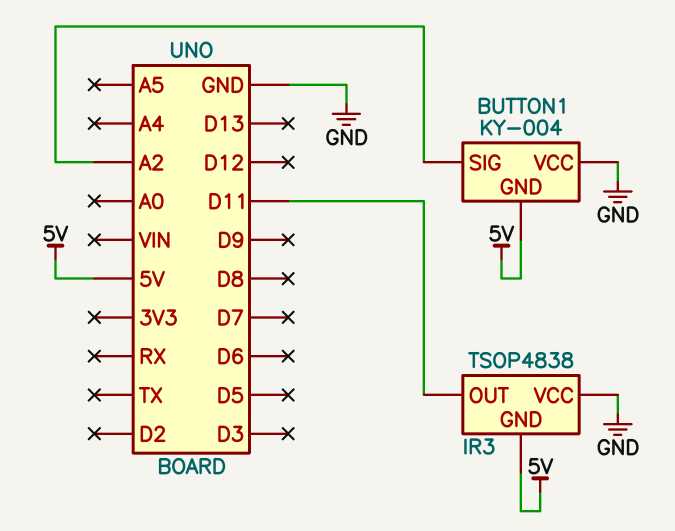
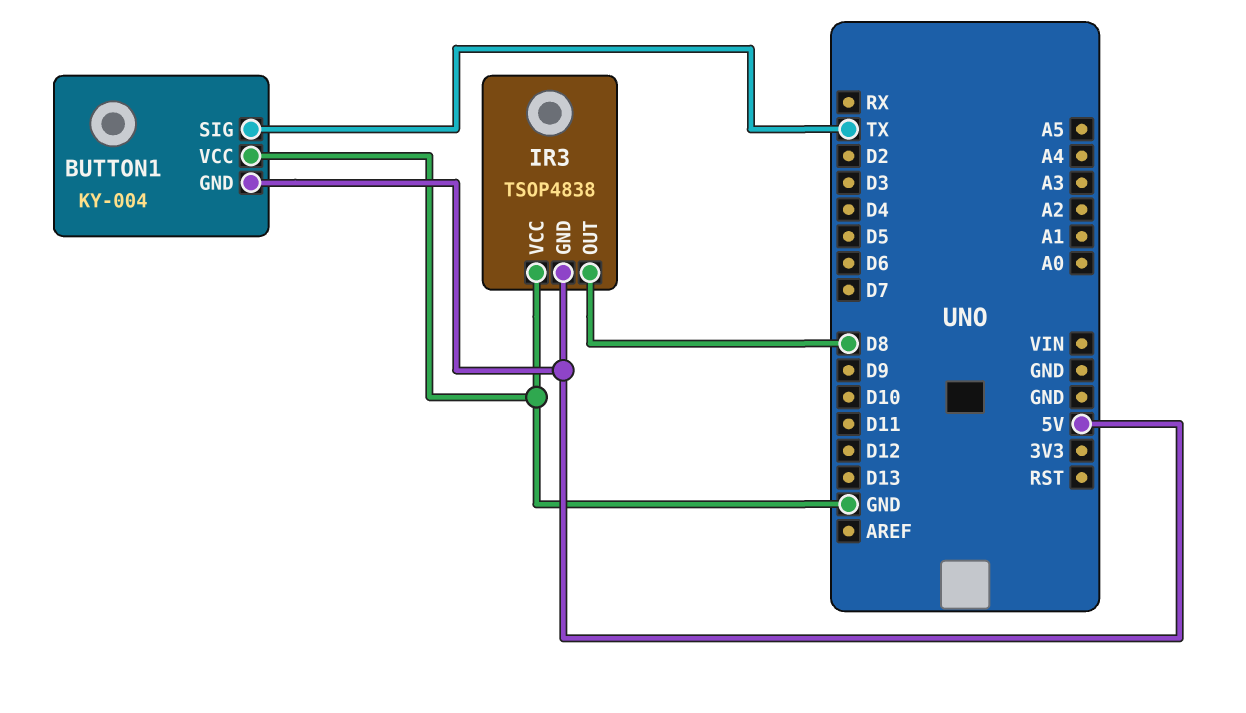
BUTTON1 pin SIG: A2 -> TX
IR3 pin OUT: D11 -> D8

